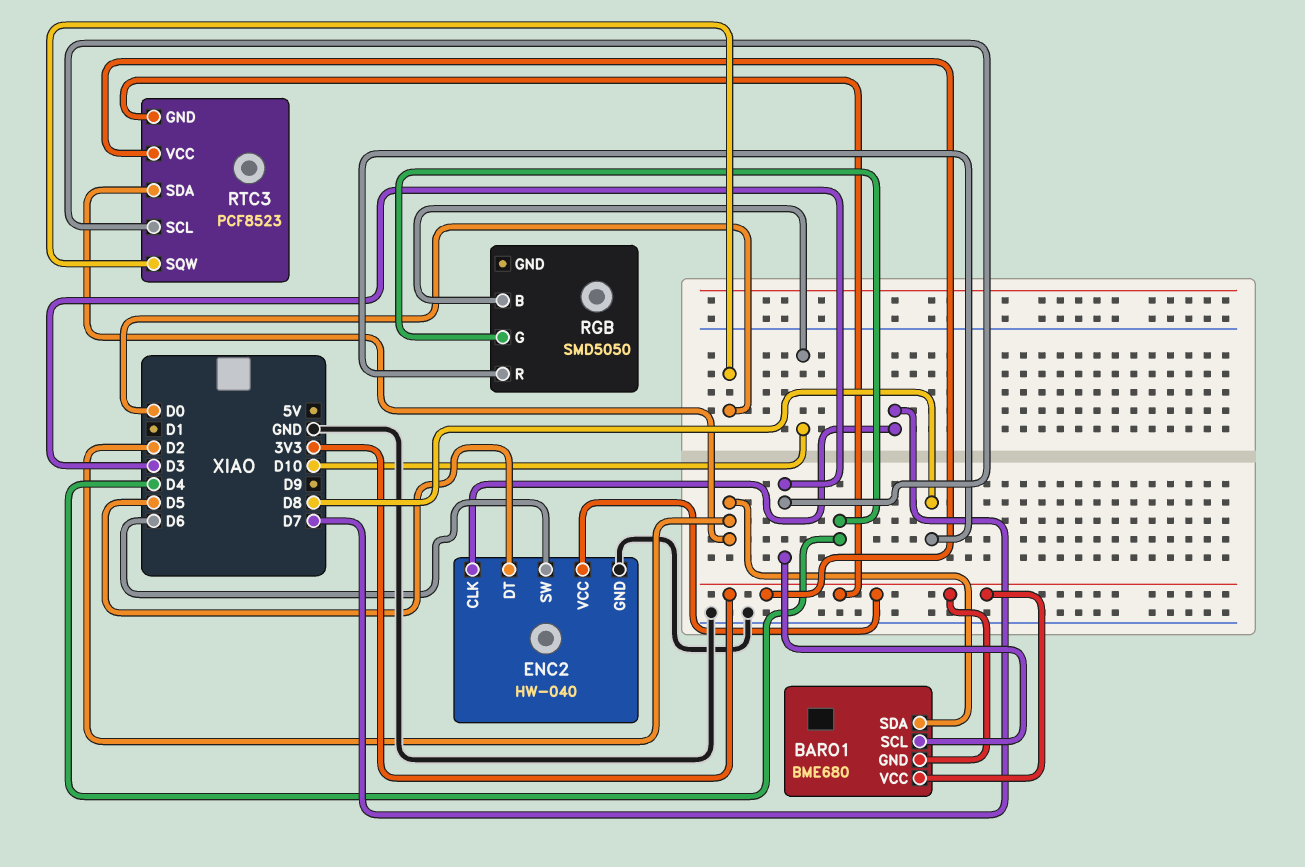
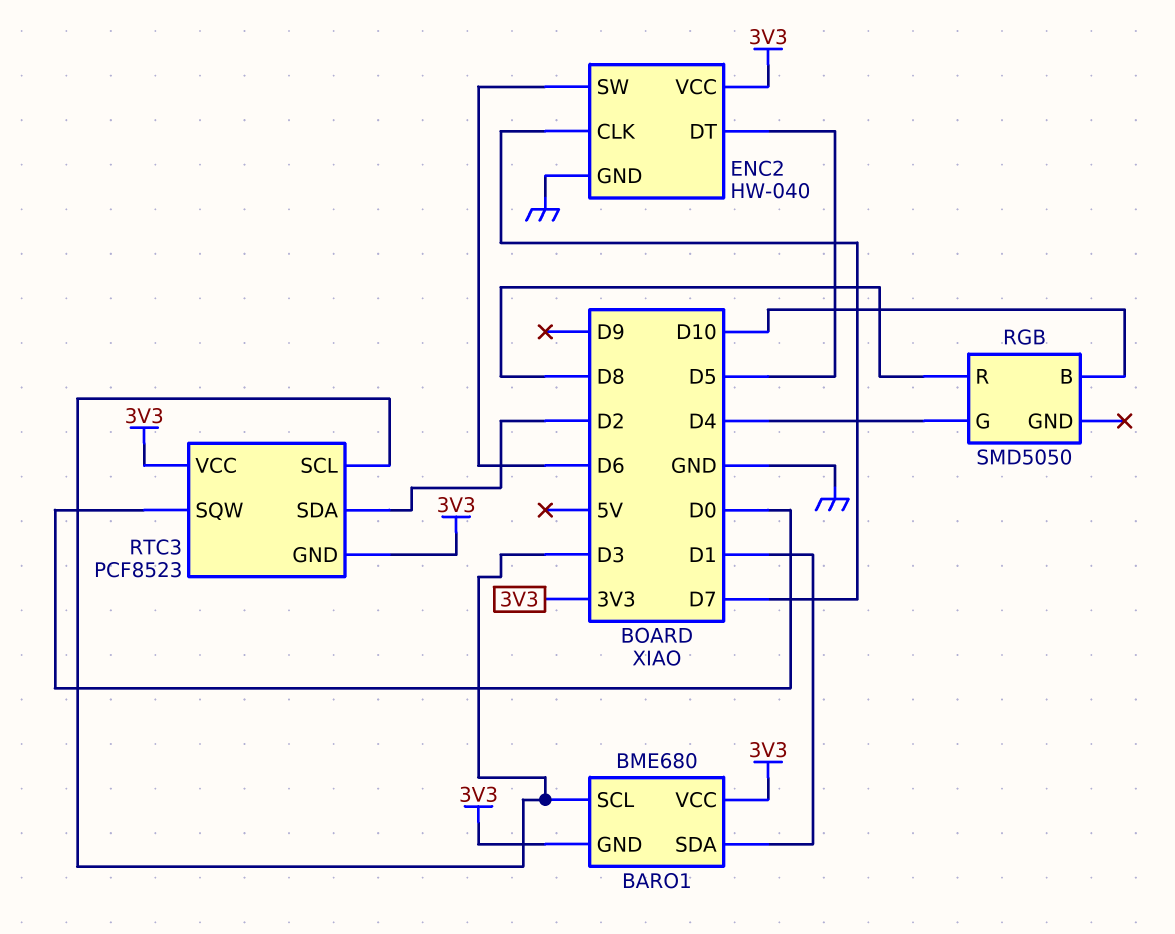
BARO1 pin SDA: D2 -> D1

